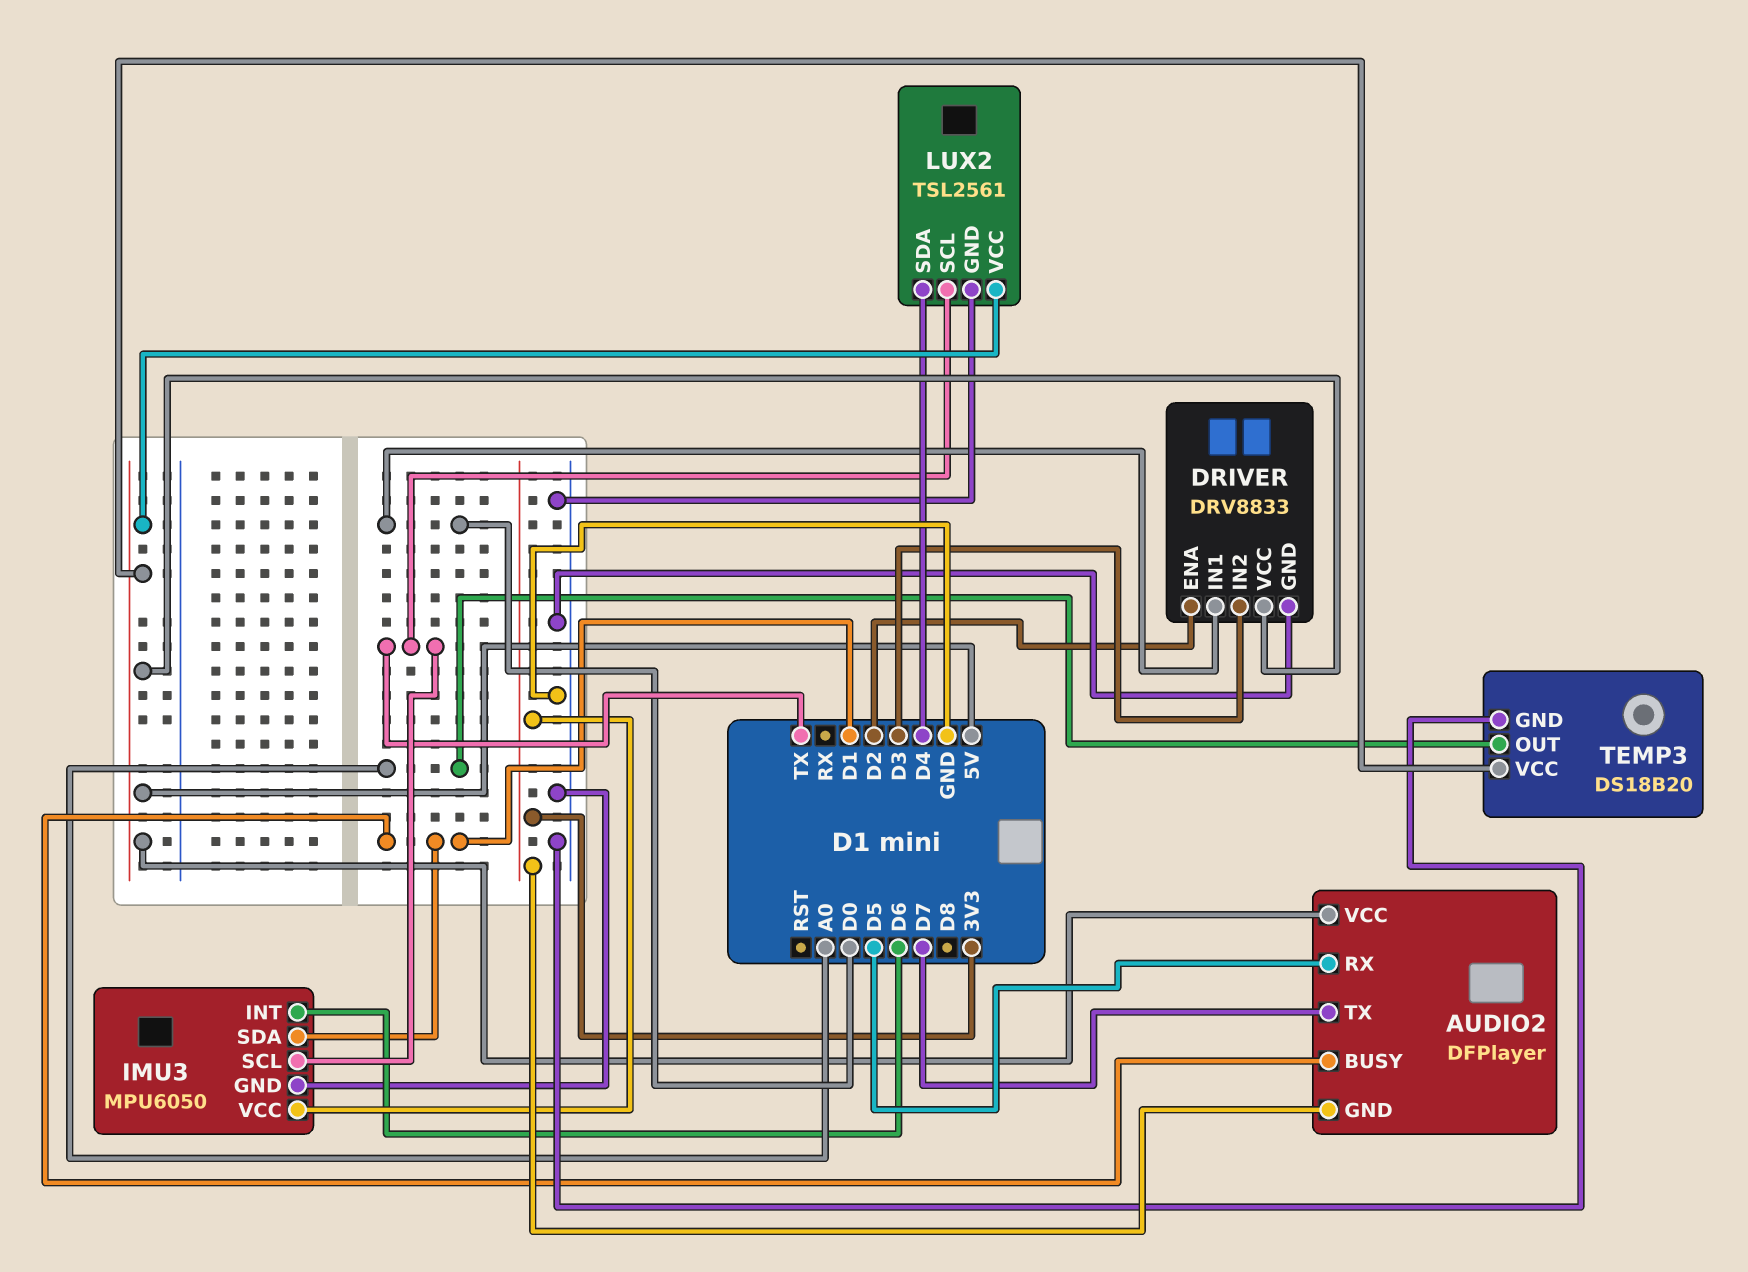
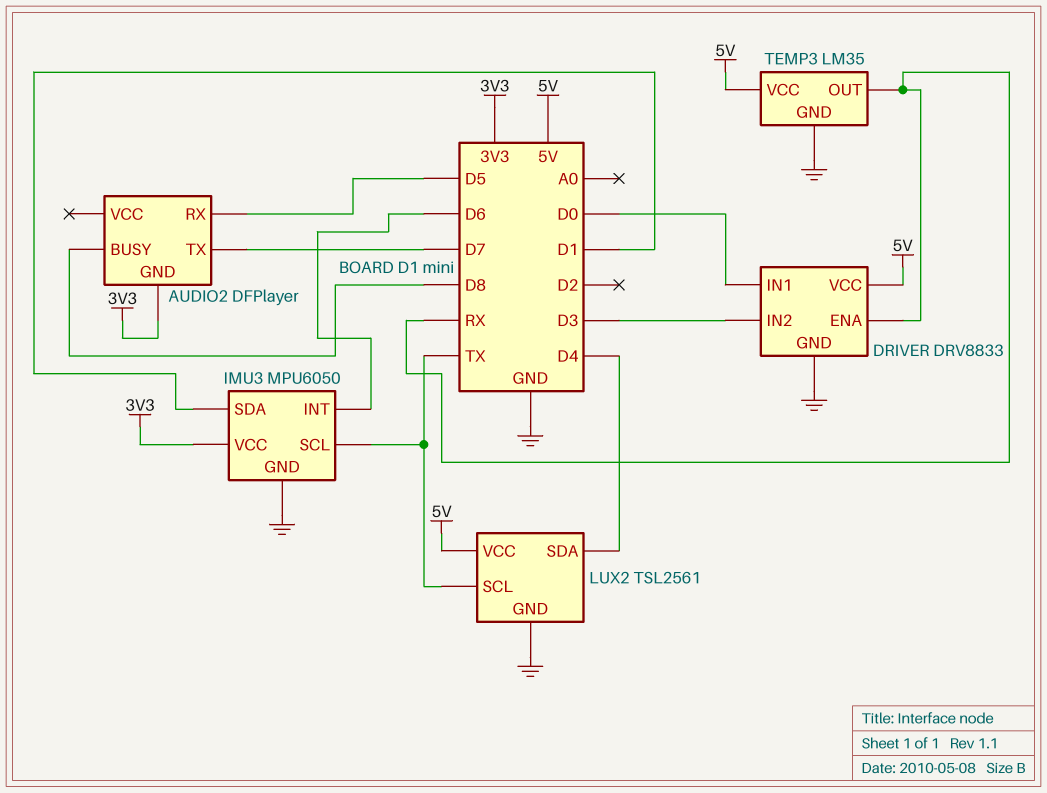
AUDIO2 pin BUSY: D1 -> D8
AUDIO2 pin VCC: 5V -> none
DRIVER pin ENA: D2 -> RX
TEMP3: DS18B20 -> LM35
TEMP3 pin OUT: A0 -> RX

